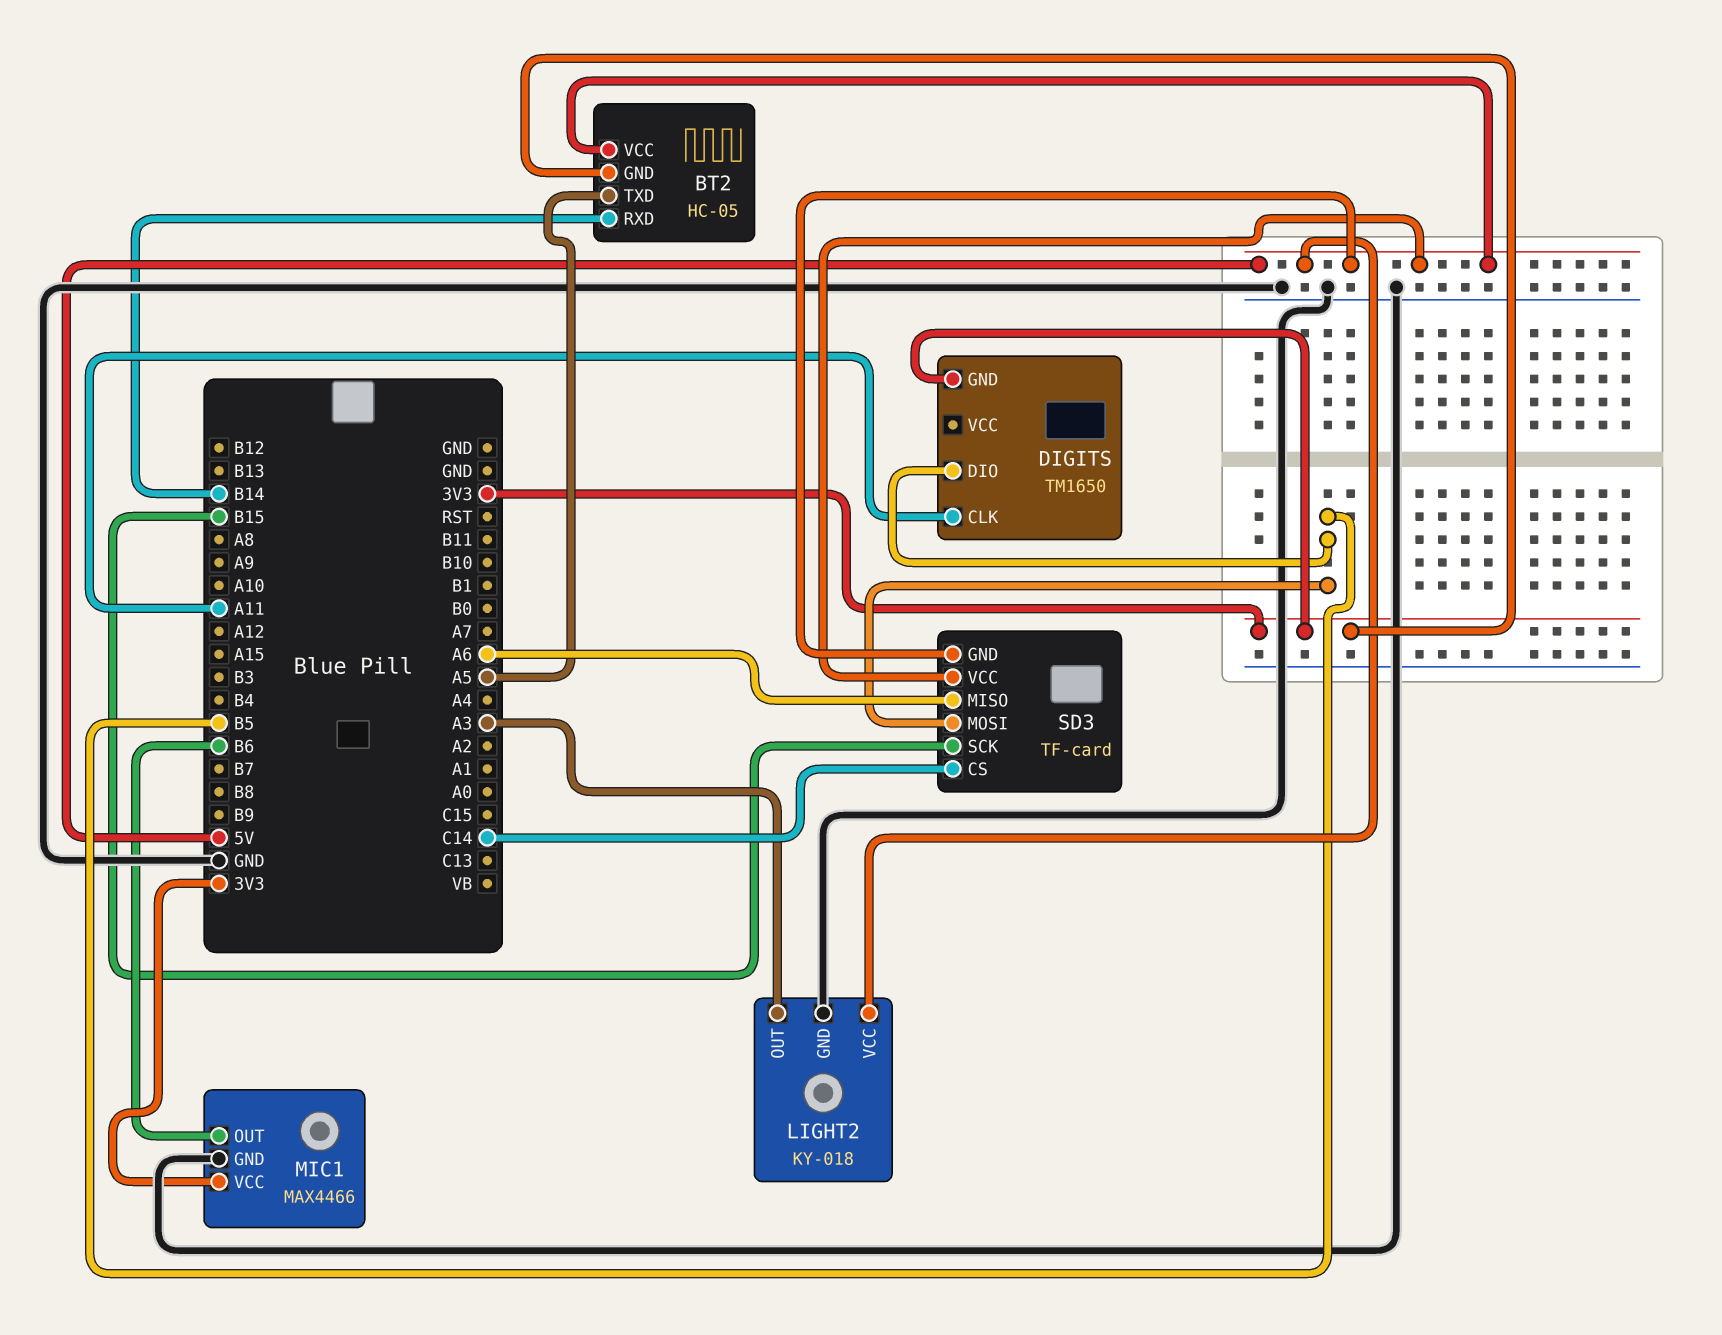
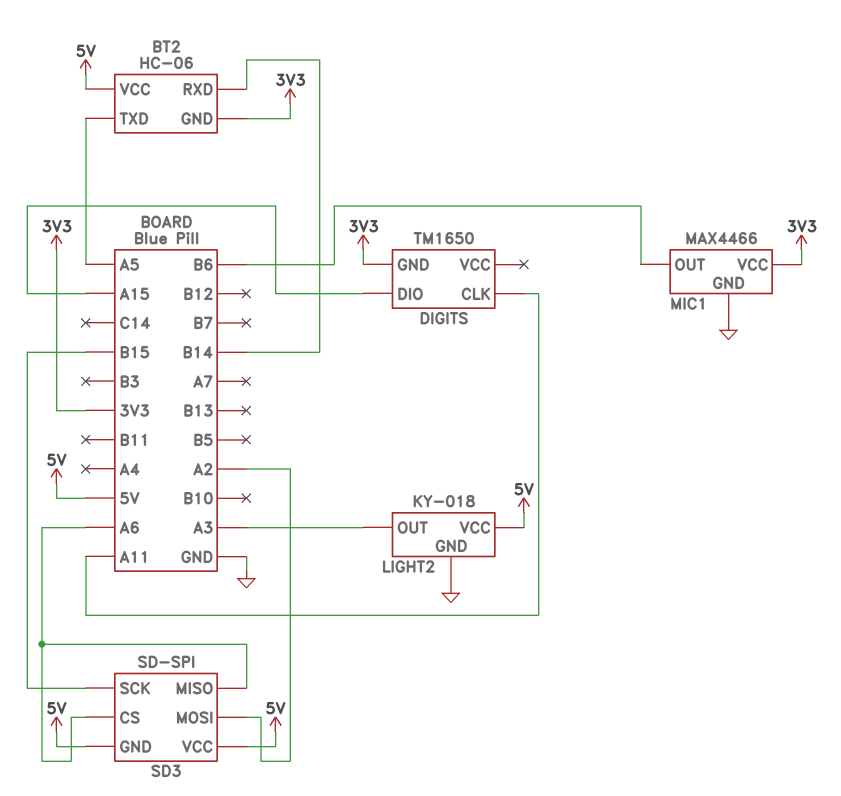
BT2: HC-05 -> HC-06
DIGITS pin DIO: B5 -> A15
SD3: TF-card -> SD-SPI
SD3 pin CS: C14 -> A6
SD3 pin MOSI: B5 -> A2

